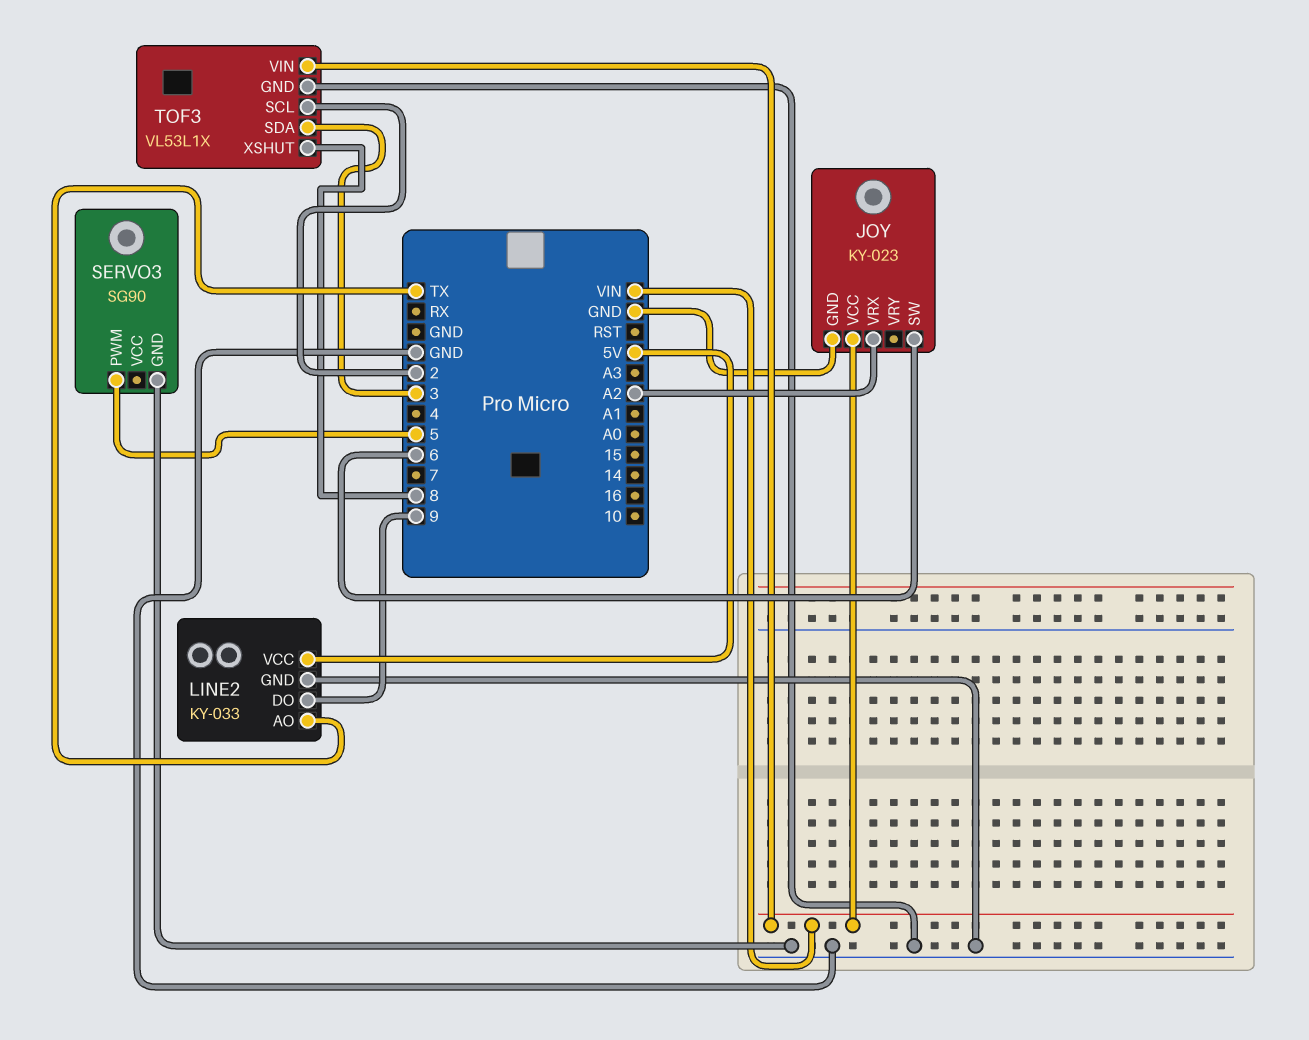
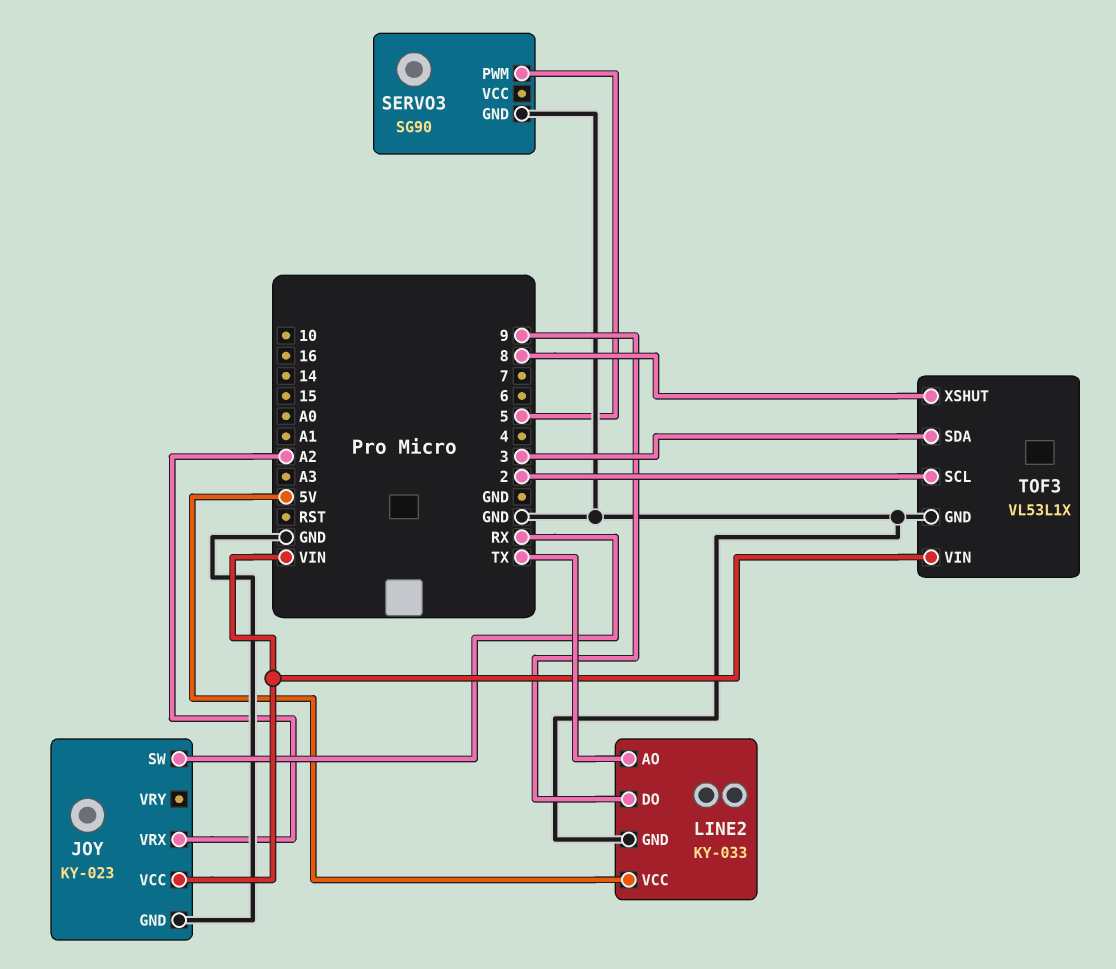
JOY pin SW: 6 -> RX

